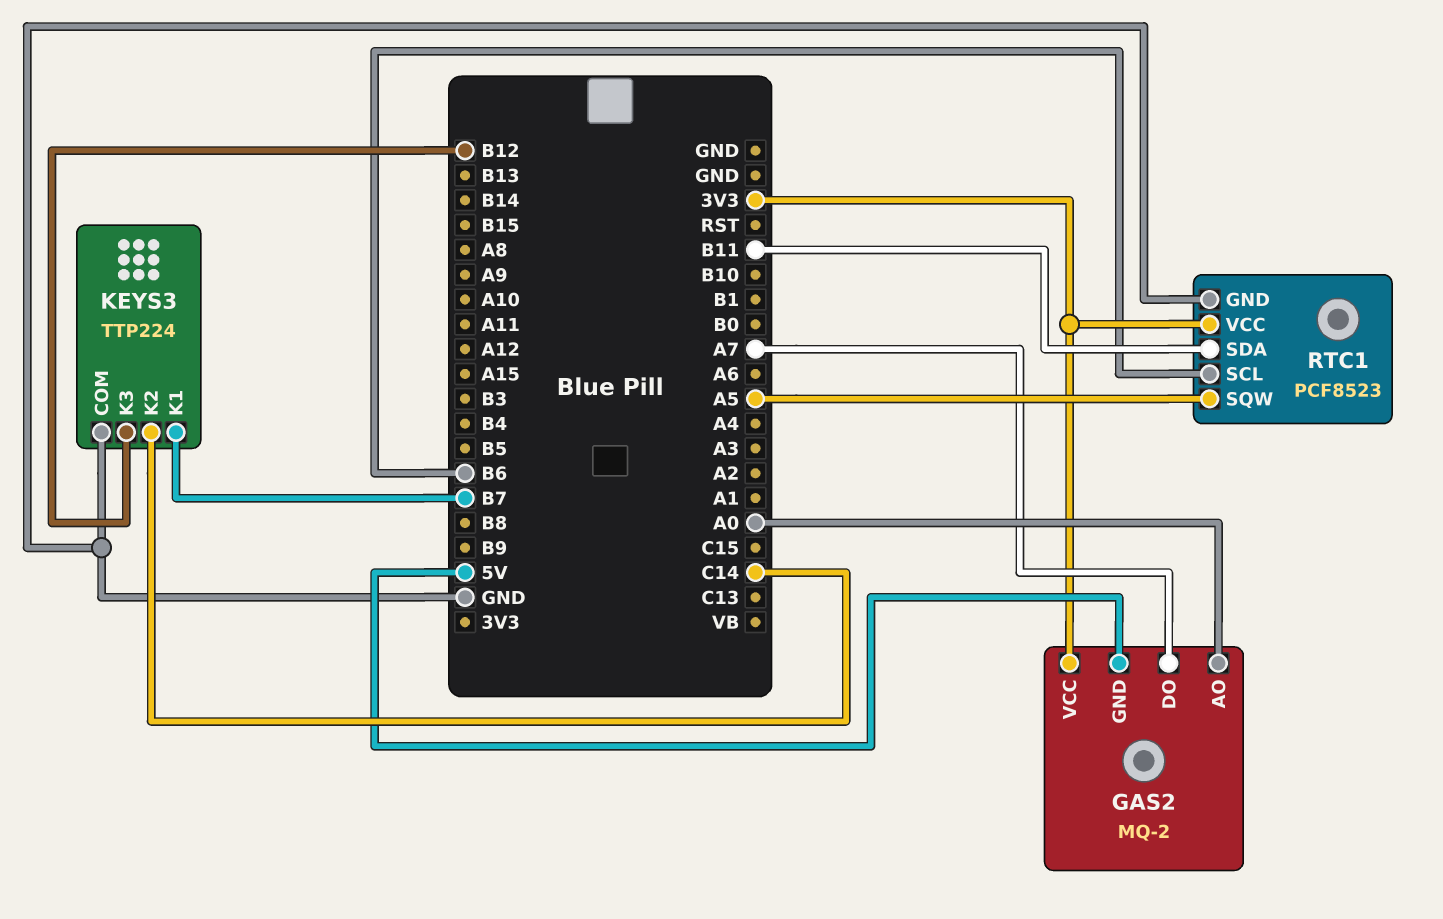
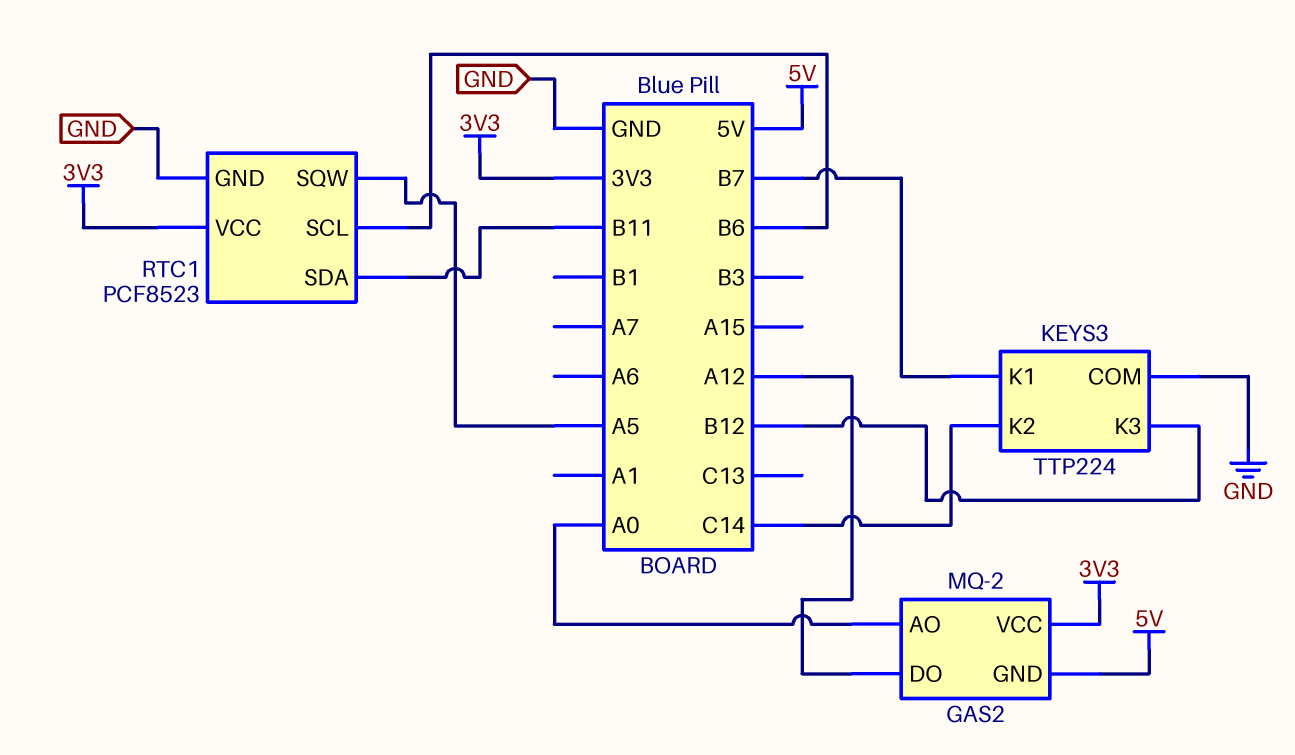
GAS2 pin DO: A7 -> A12

